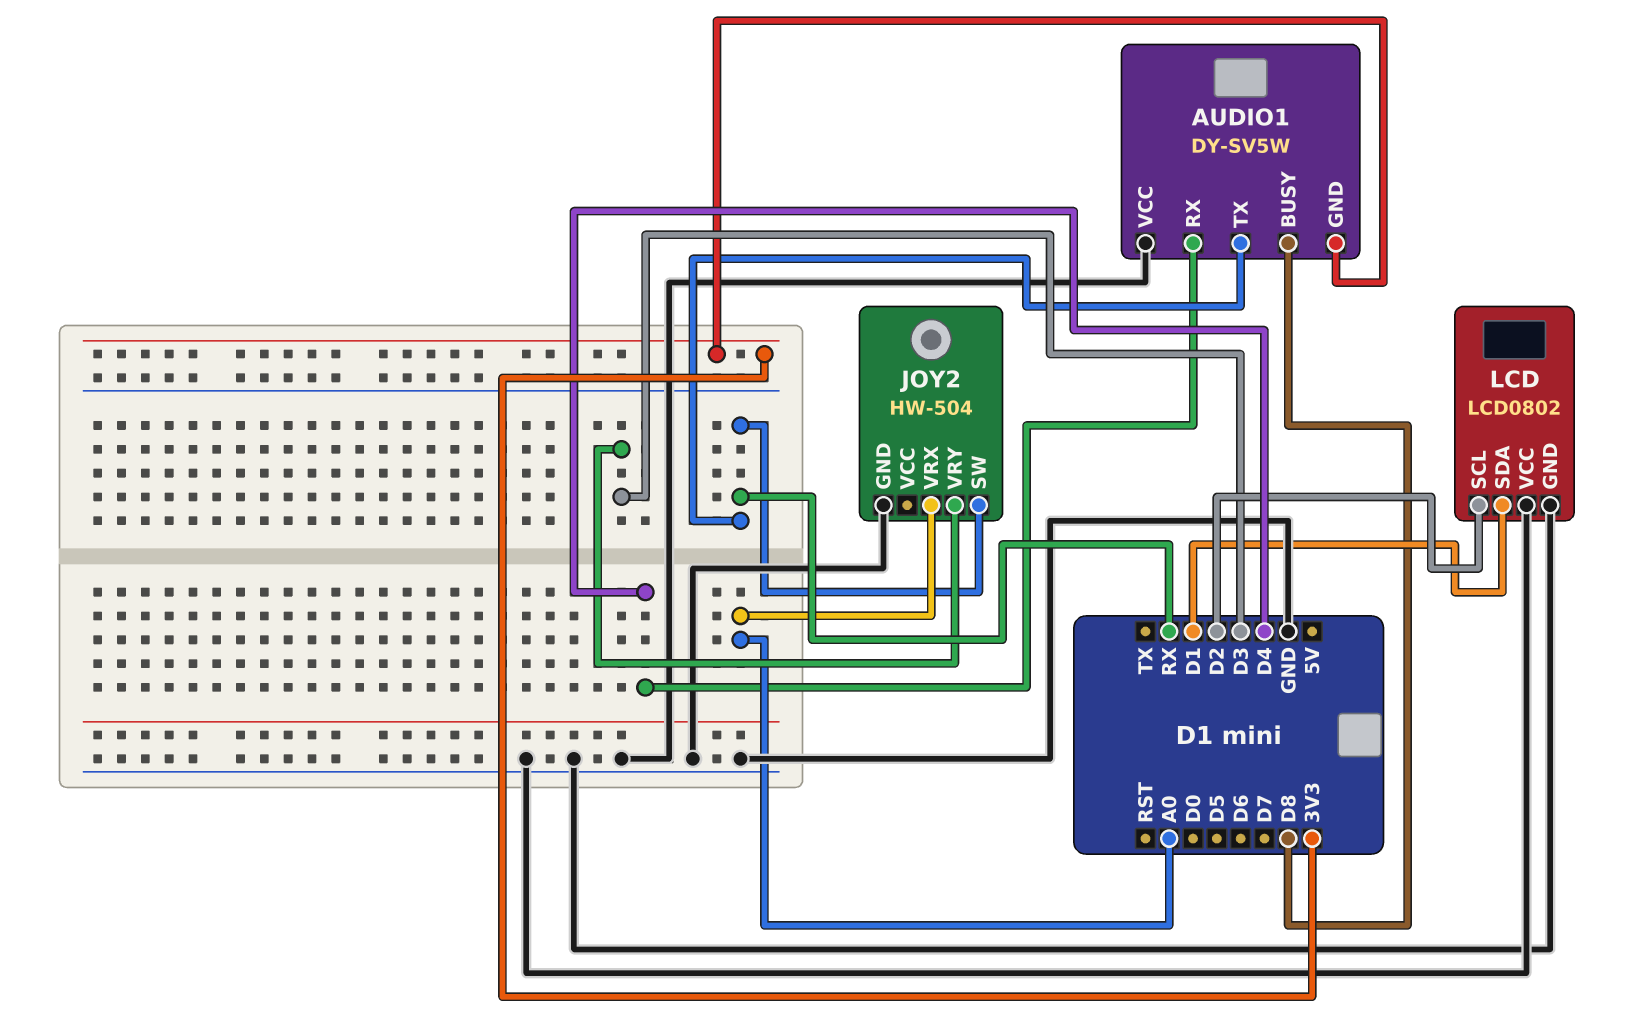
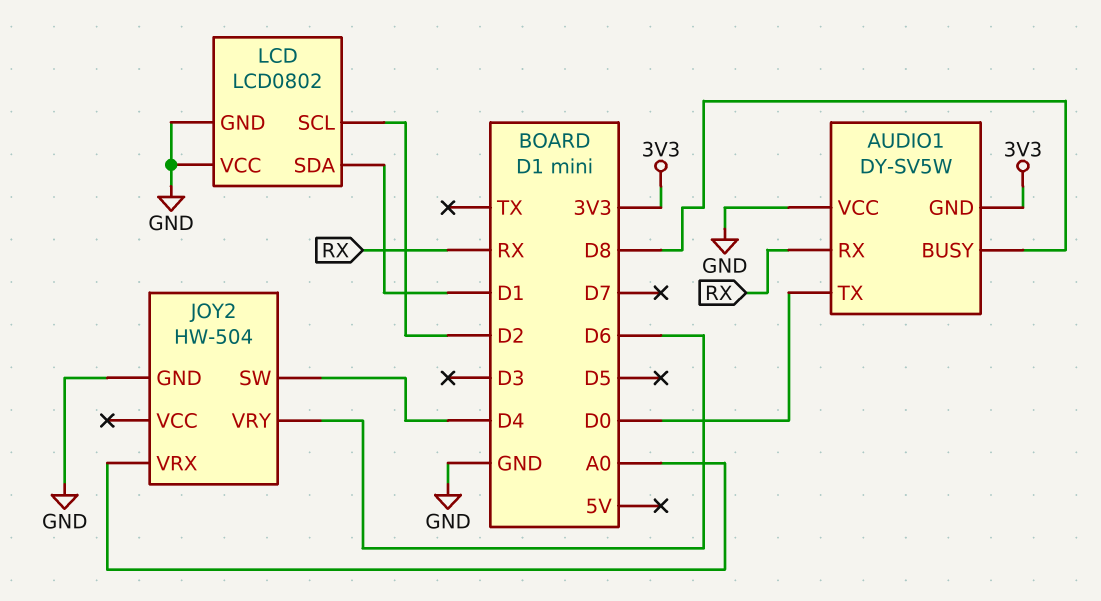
AUDIO1 pin RX: D4 -> RX
AUDIO1 pin TX: RX -> D0
JOY2 pin SW: RX -> D4
JOY2 pin VRY: D3 -> D6

